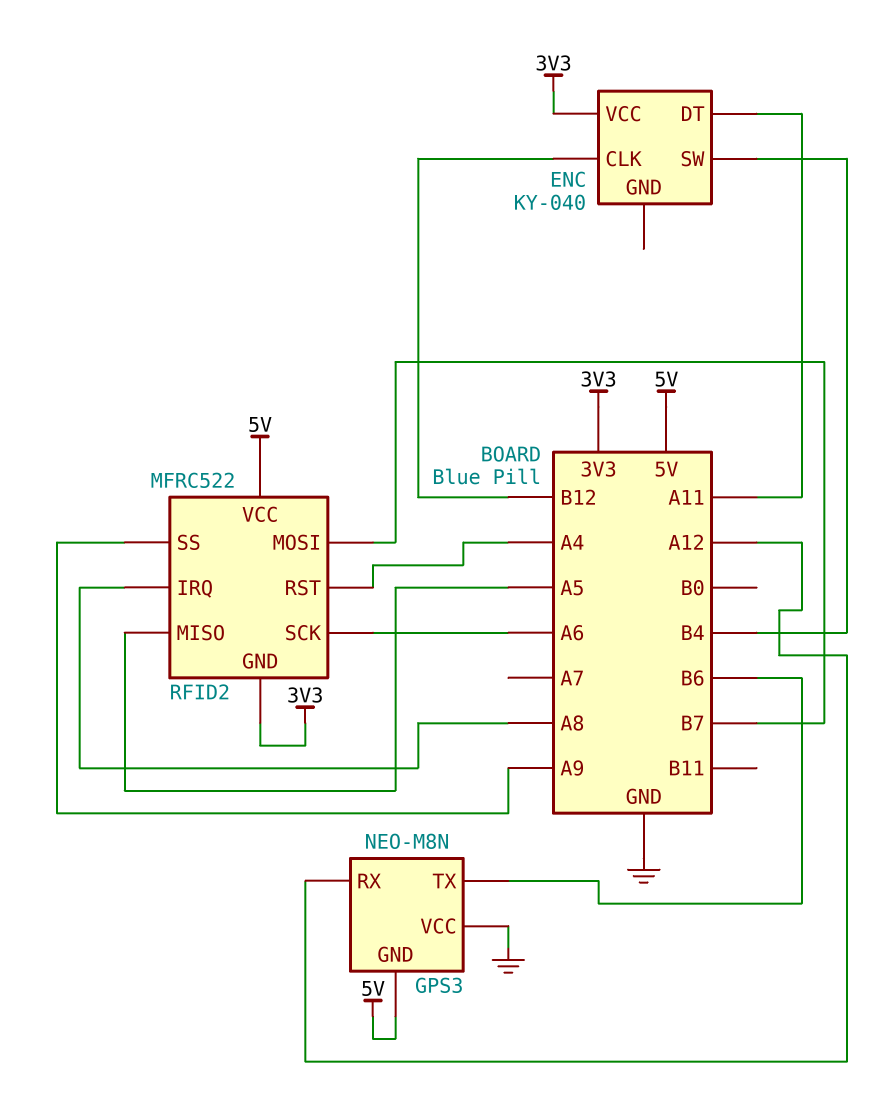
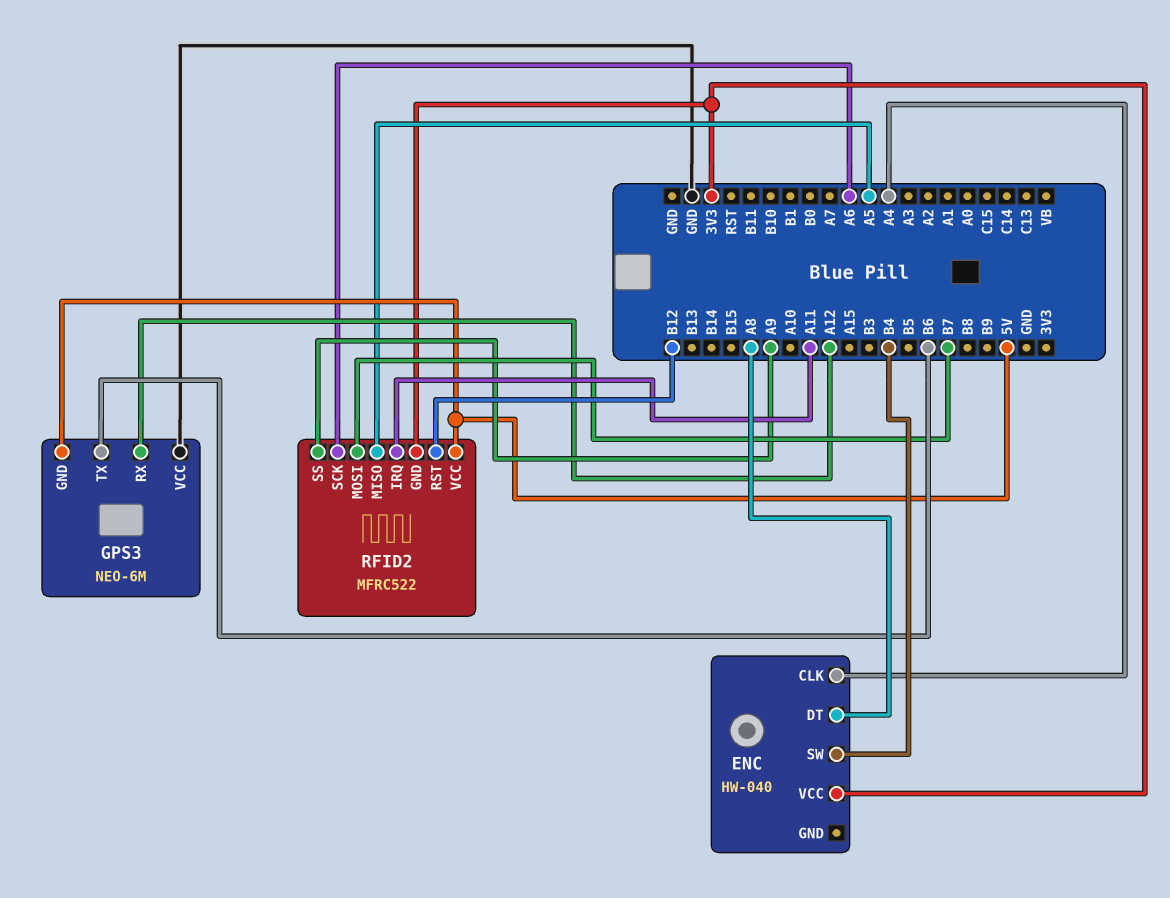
ENC: KY-040 -> HW-040
ENC pin CLK: B12 -> A4
ENC pin DT: A11 -> A8
GPS3: NEO-M8N -> NEO-6M
RFID2 pin IRQ: A8 -> A11
RFID2 pin RST: A4 -> B12

